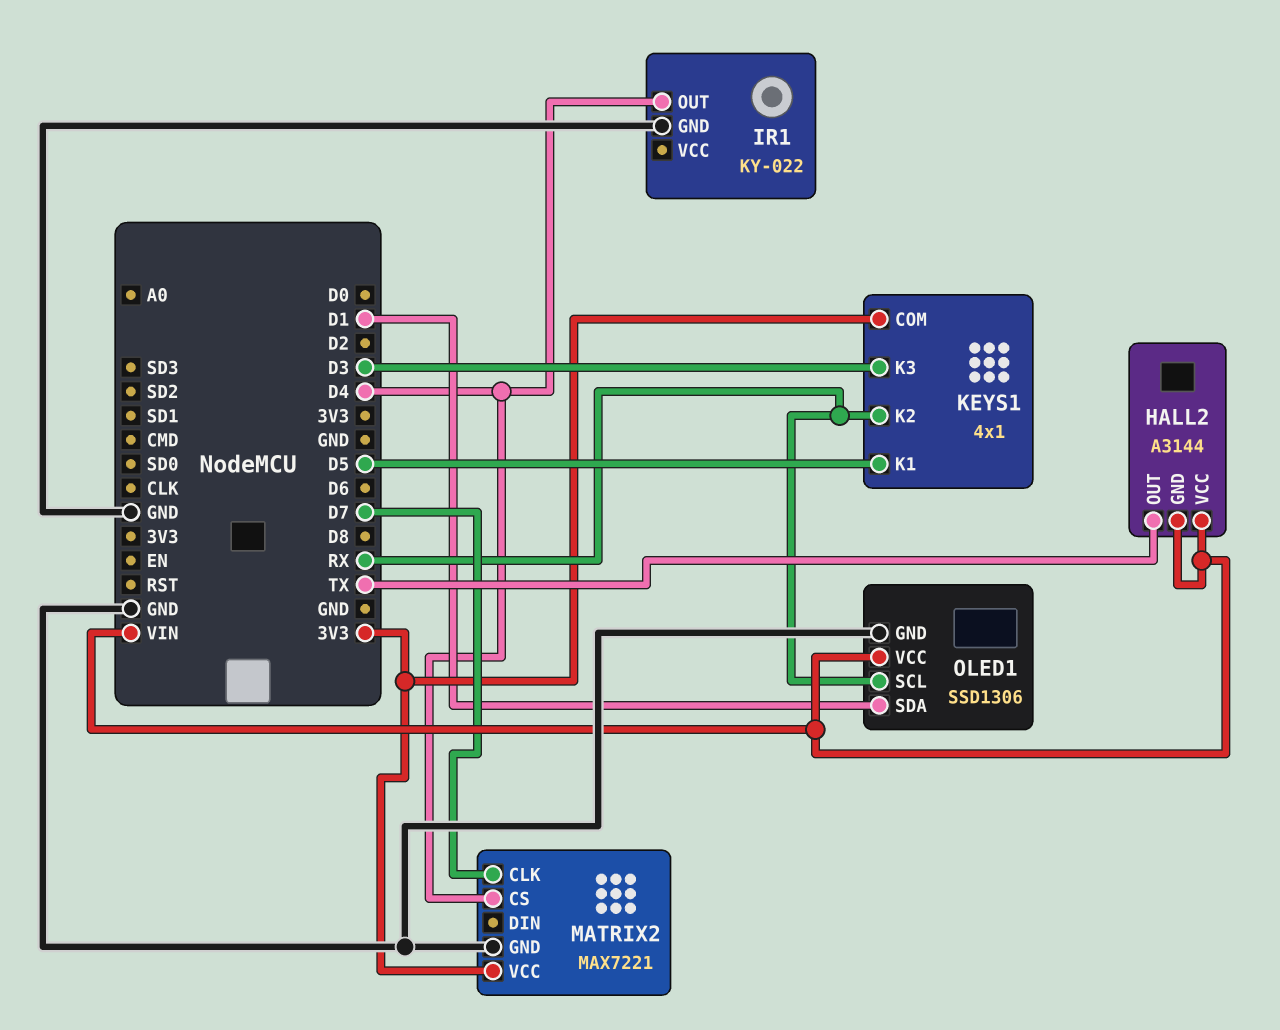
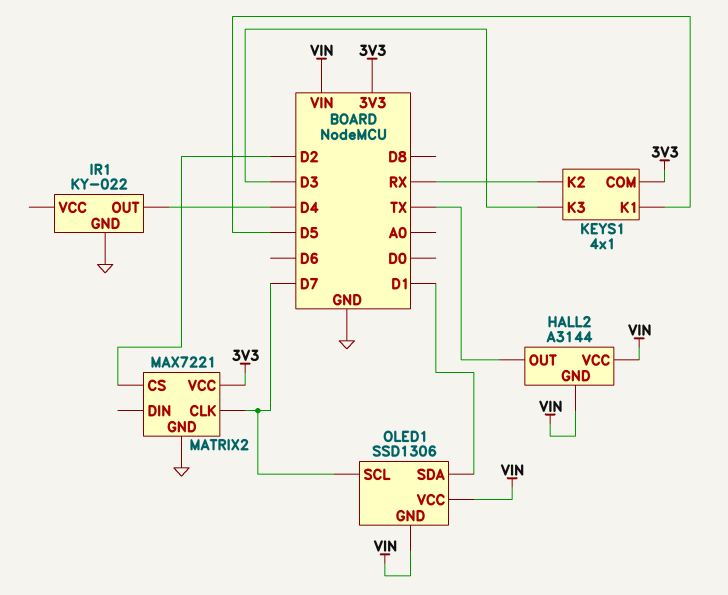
MATRIX2 pin CS: D4 -> D2
OLED1 pin GND: GND -> VIN
OLED1 pin SCL: RX -> D7

